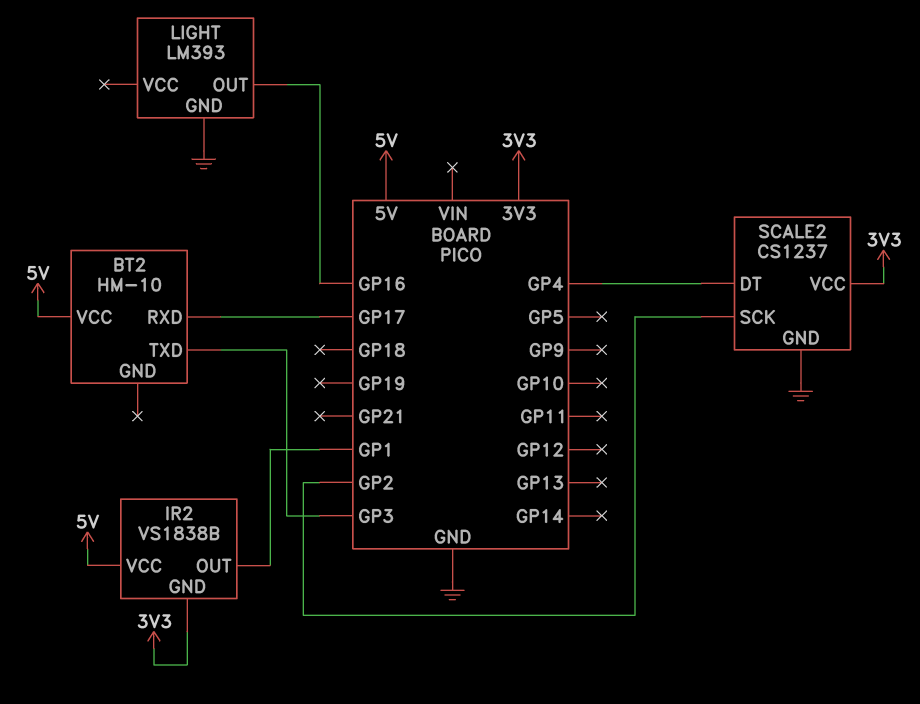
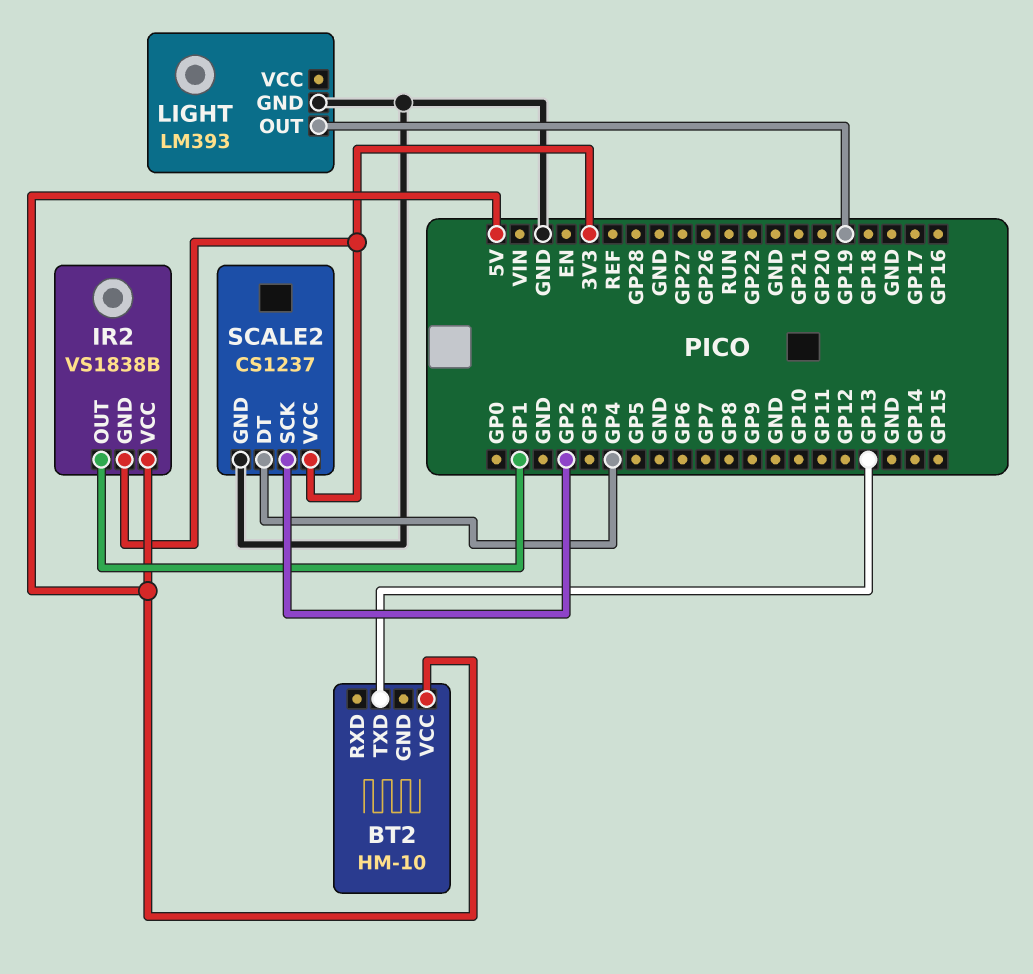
BT2 pin RXD: GP17 -> none
BT2 pin TXD: GP3 -> GP13
LIGHT pin OUT: GP16 -> GP19

